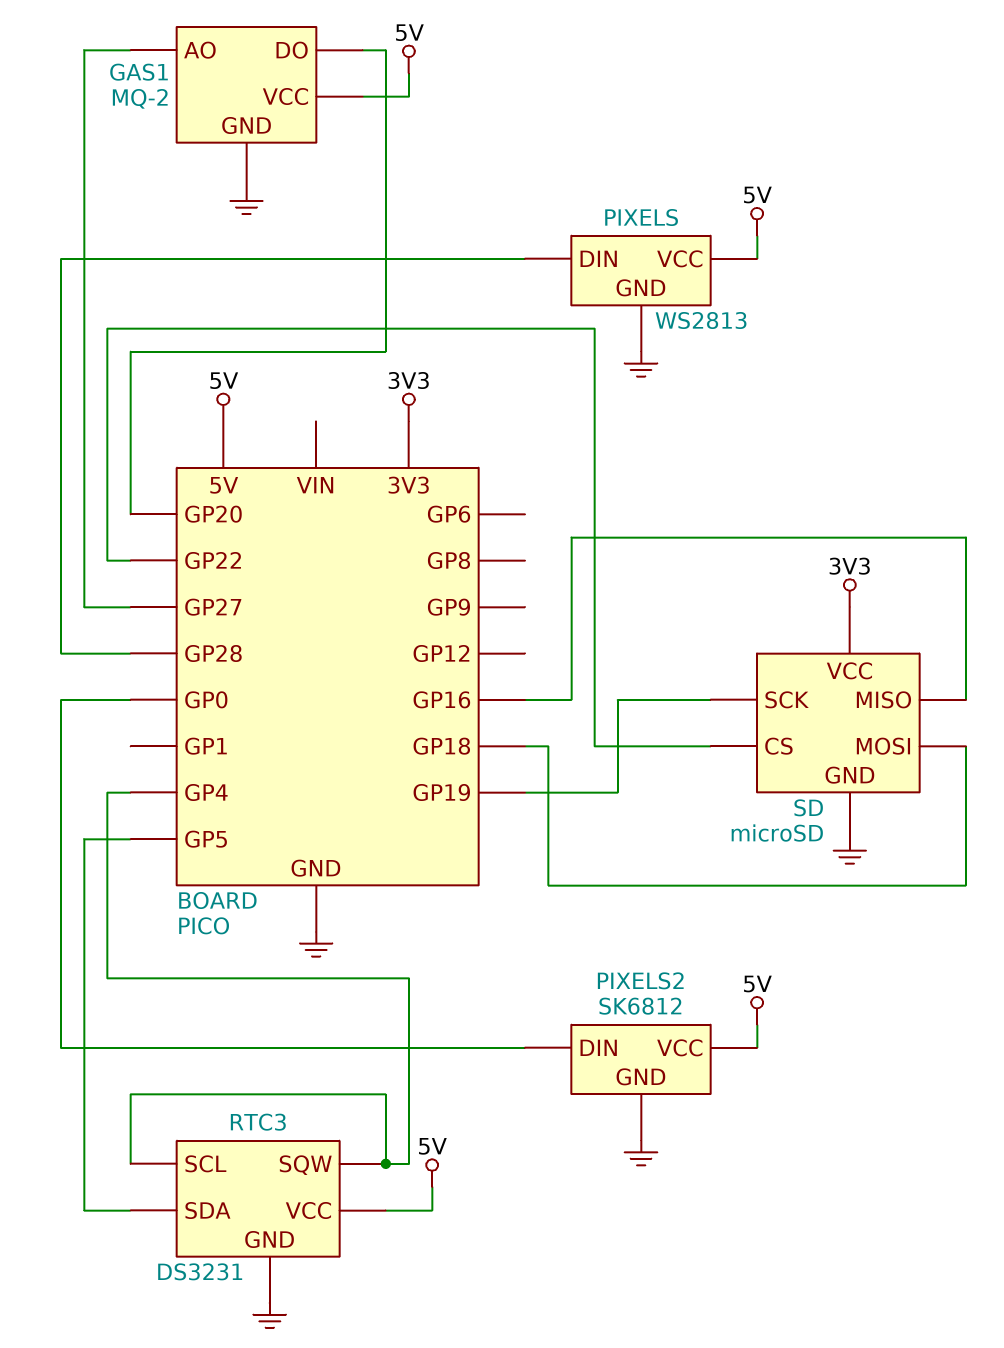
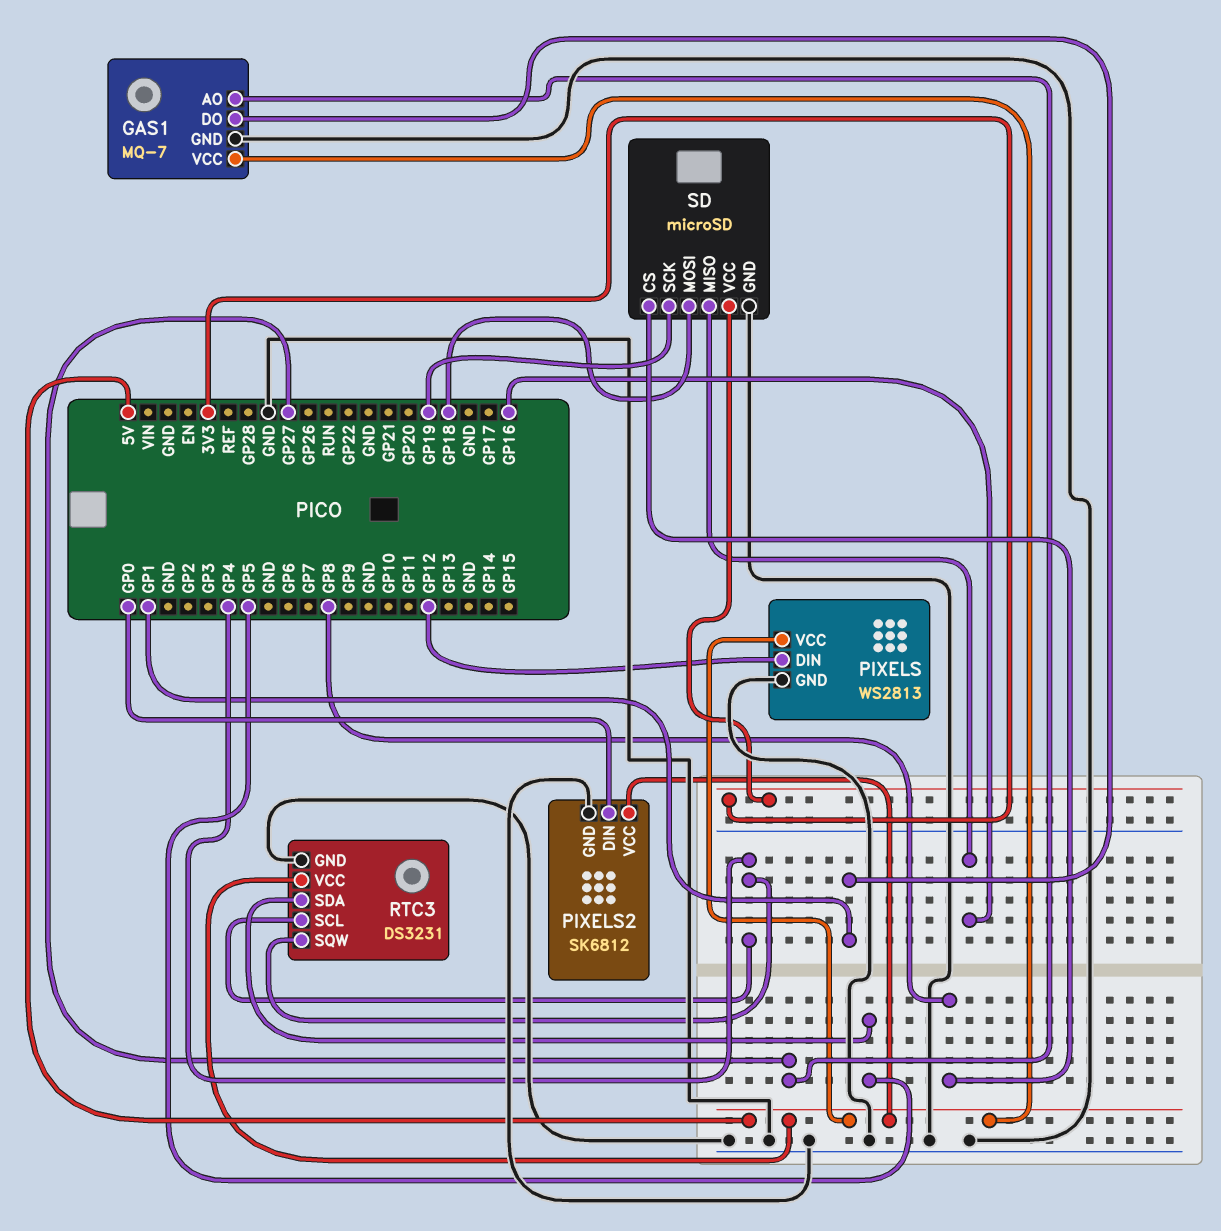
GAS1: MQ-2 -> MQ-7
GAS1 pin DO: GP20 -> GP1
PIXELS pin DIN: GP28 -> GP12
SD pin CS: GP22 -> GP8

